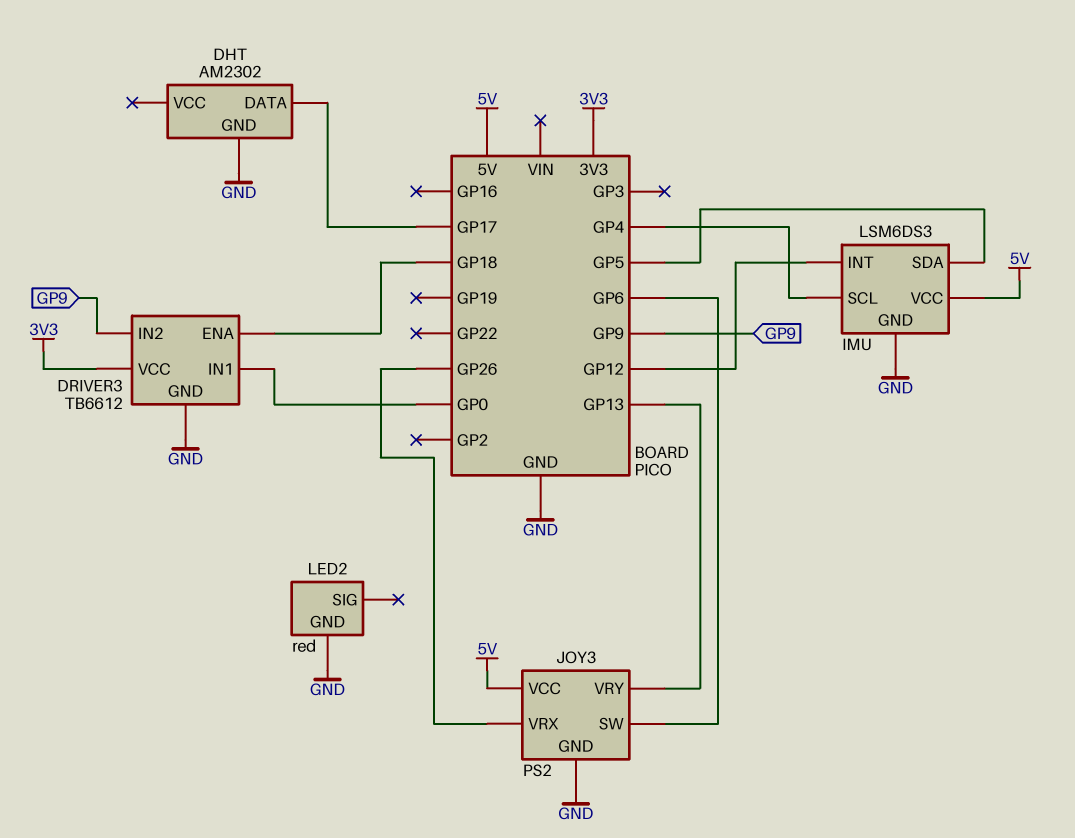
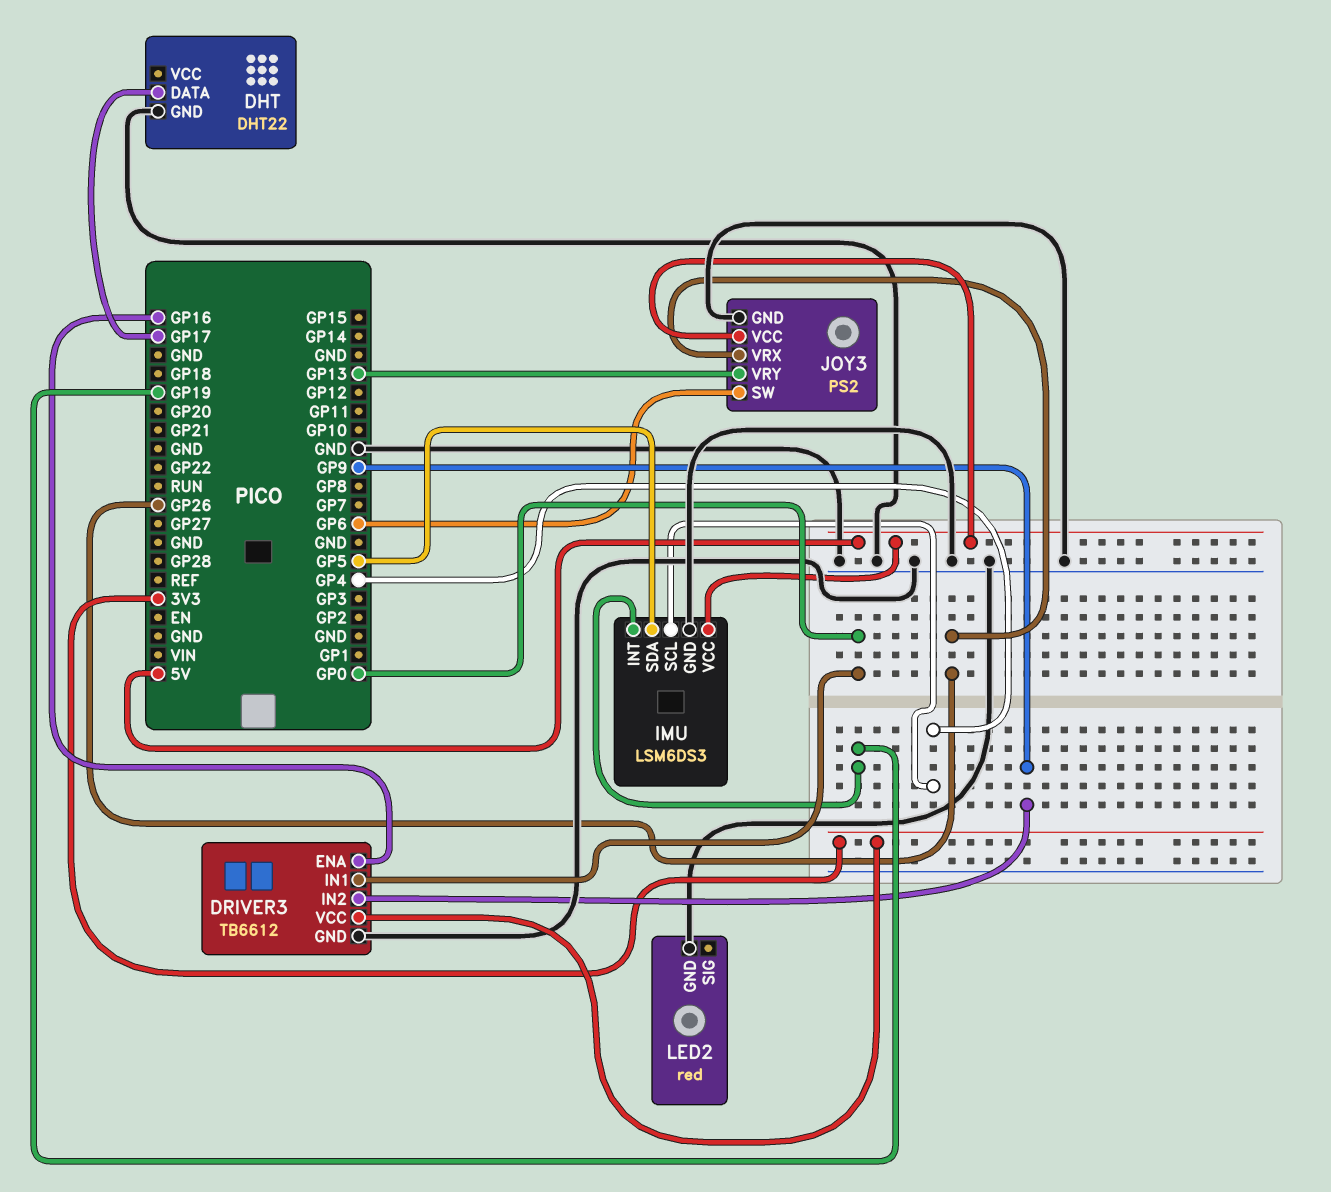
DHT: AM2302 -> DHT22
DRIVER3 pin ENA: GP18 -> GP16
IMU pin INT: GP12 -> GP19

